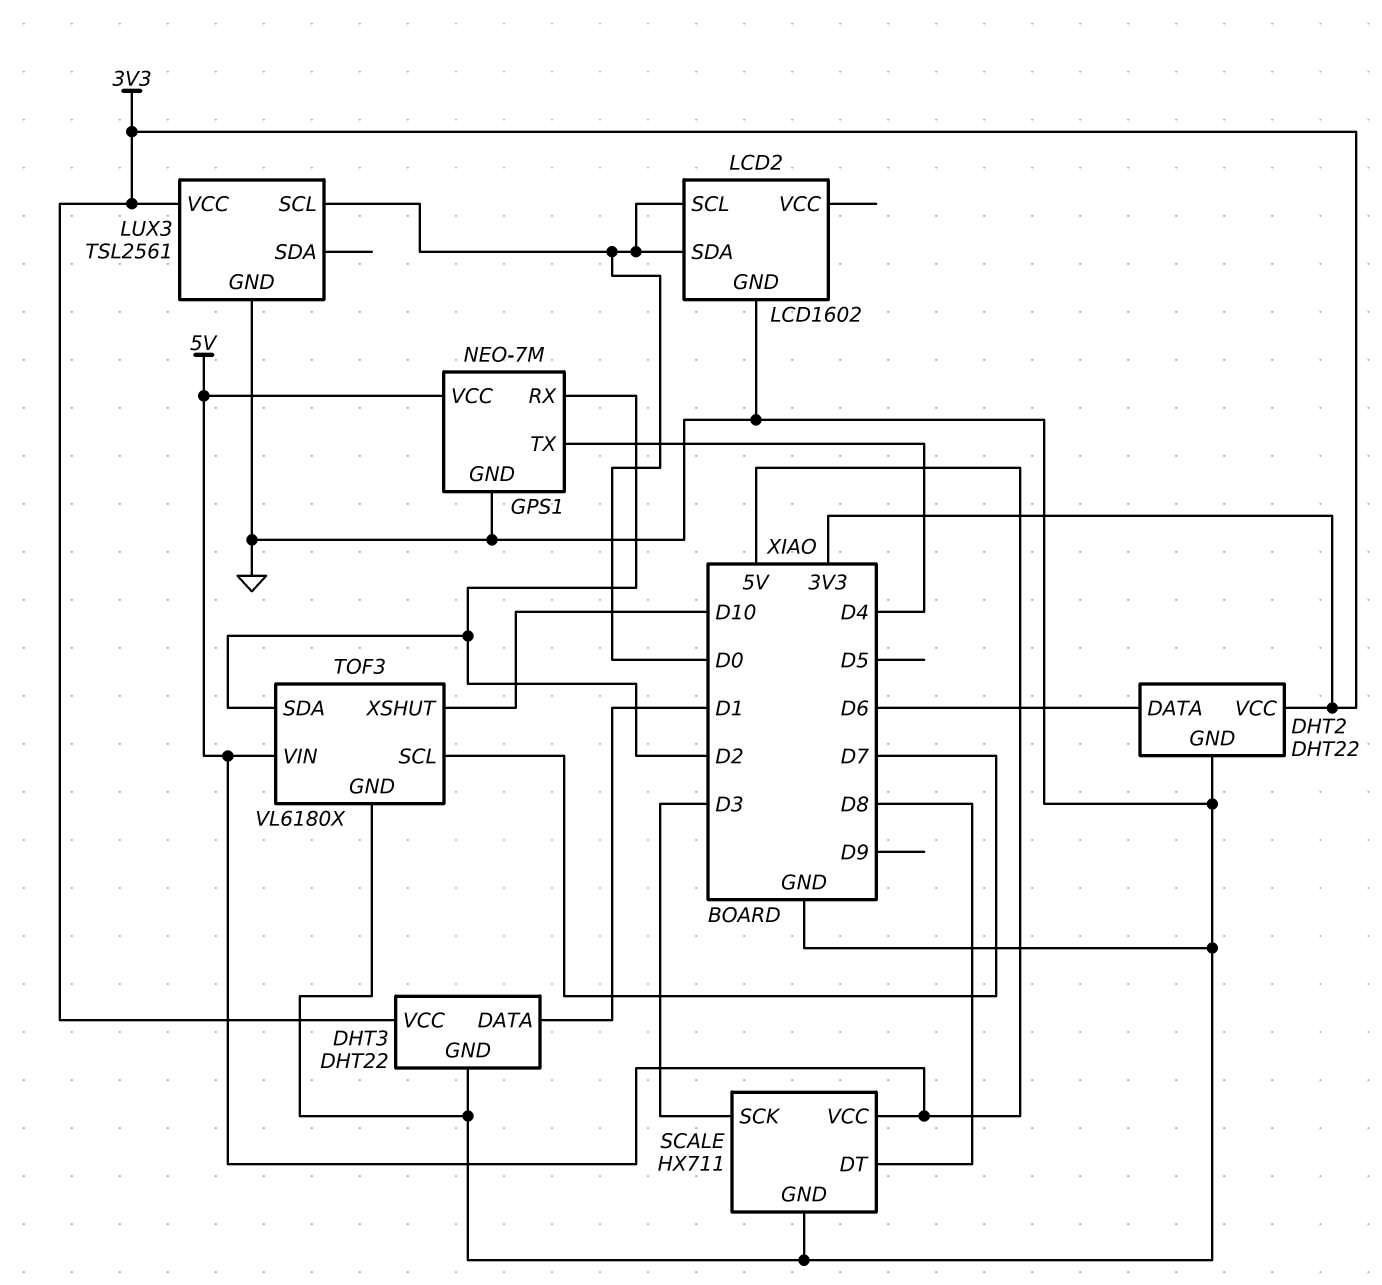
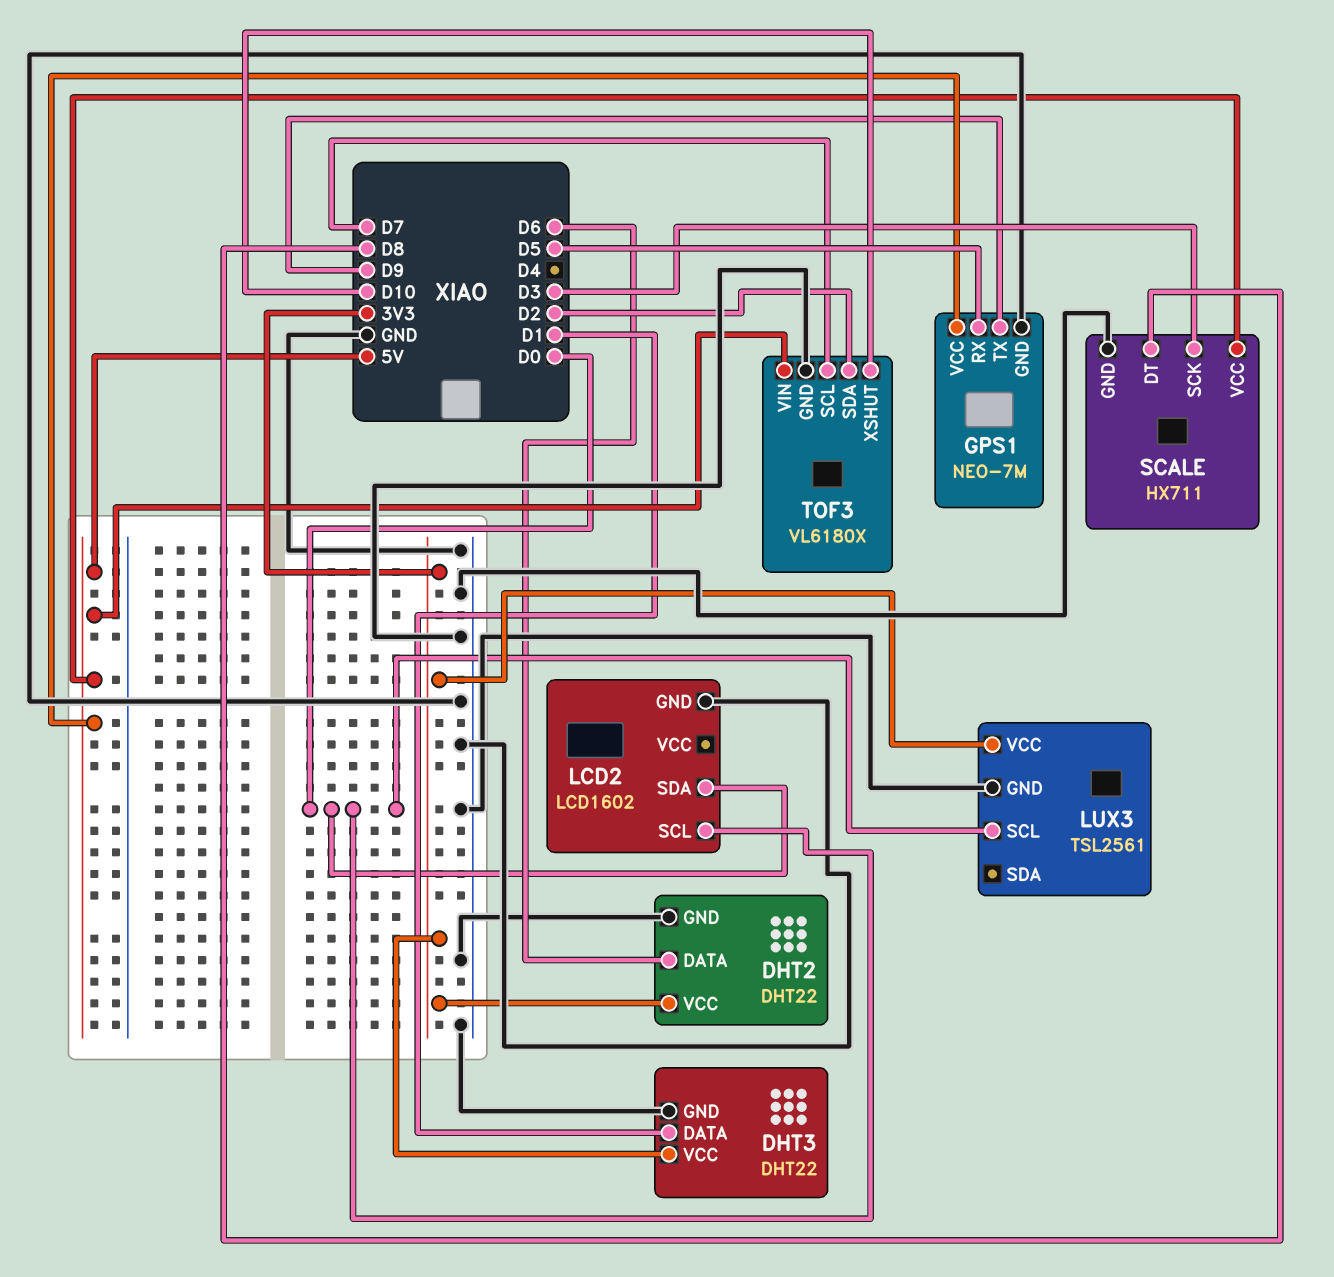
GPS1 pin RX: D2 -> D5
GPS1 pin TX: D4 -> D9

